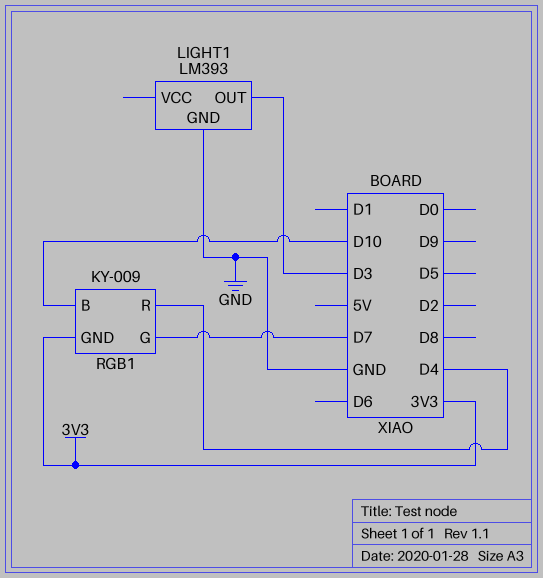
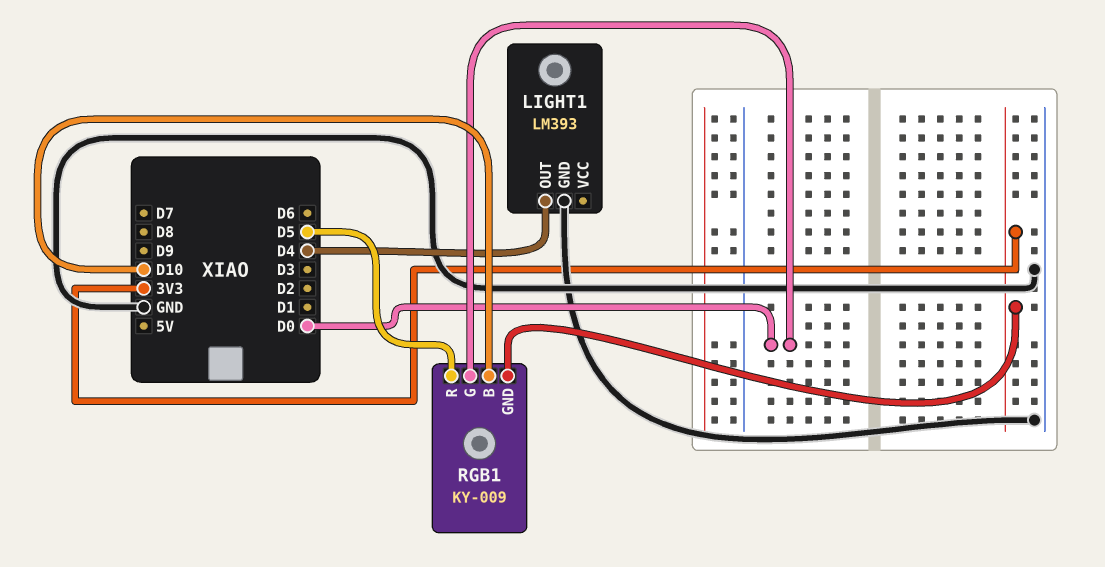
LIGHT1 pin OUT: D3 -> D4
RGB1 pin G: D7 -> D0
RGB1 pin R: D4 -> D5

